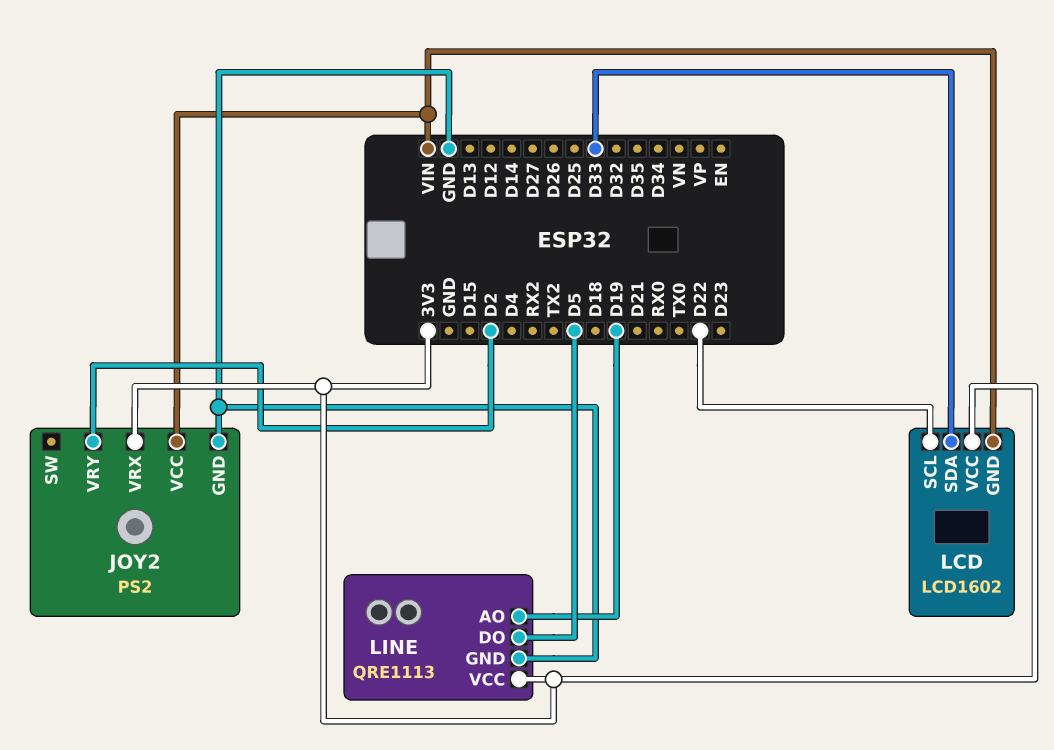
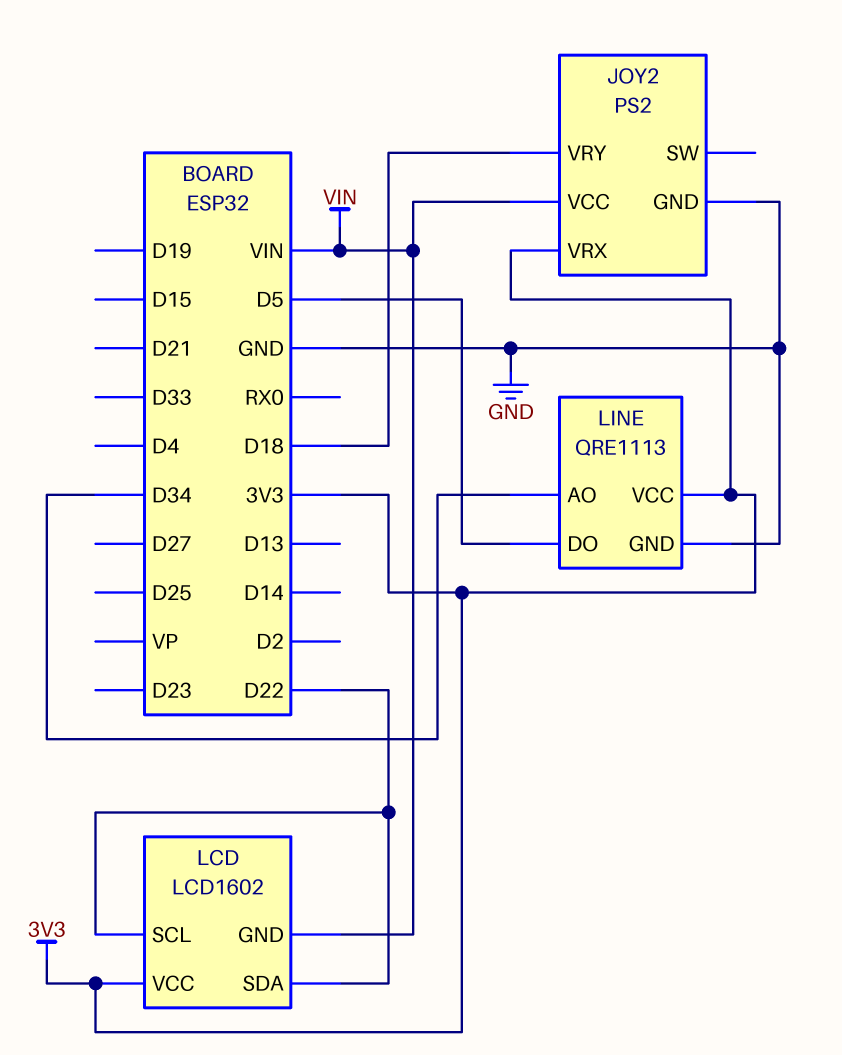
JOY2 pin VRY: D2 -> D18
LCD pin SDA: D33 -> D22
LINE pin AO: D19 -> D34

